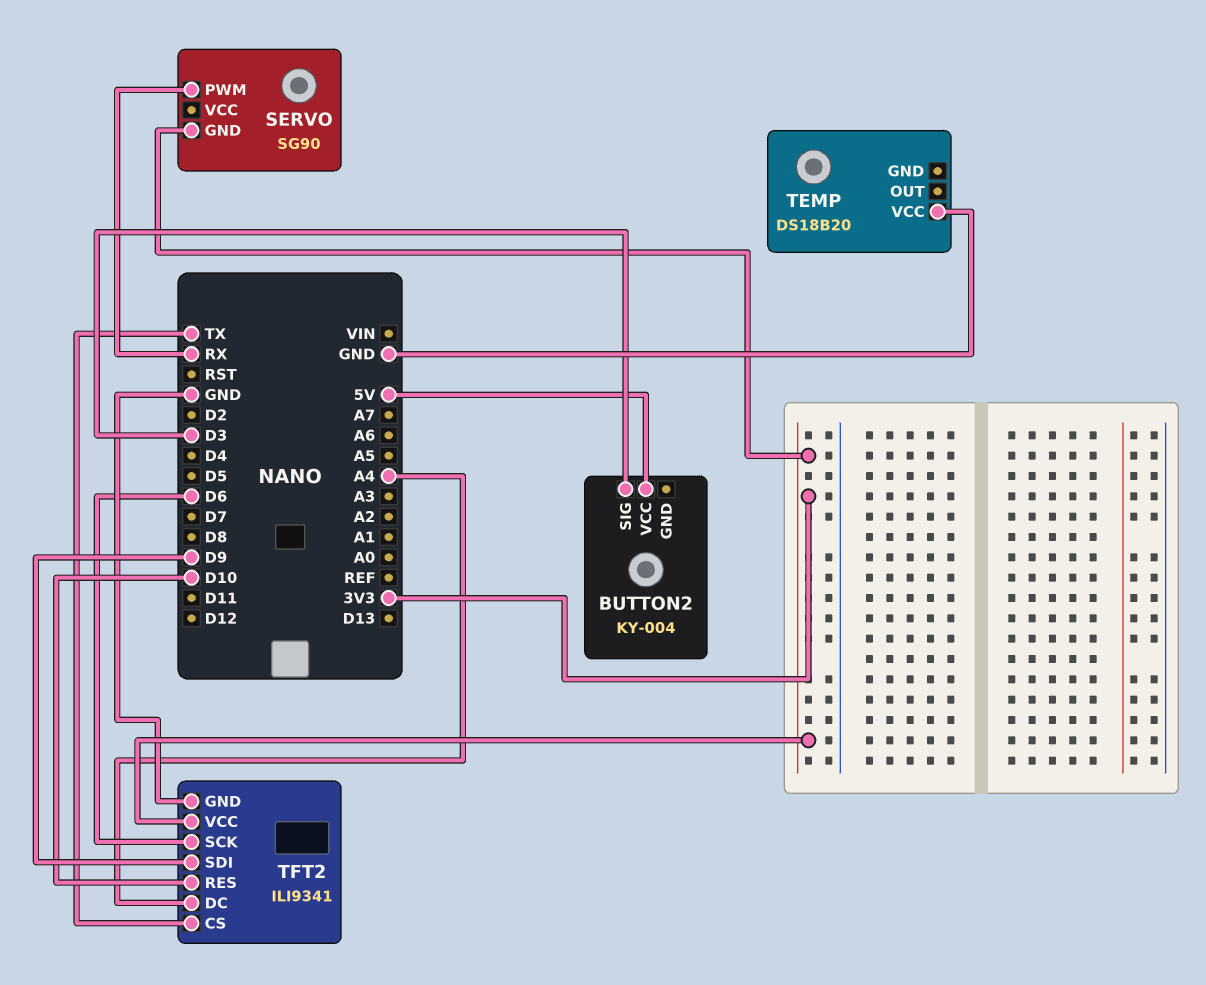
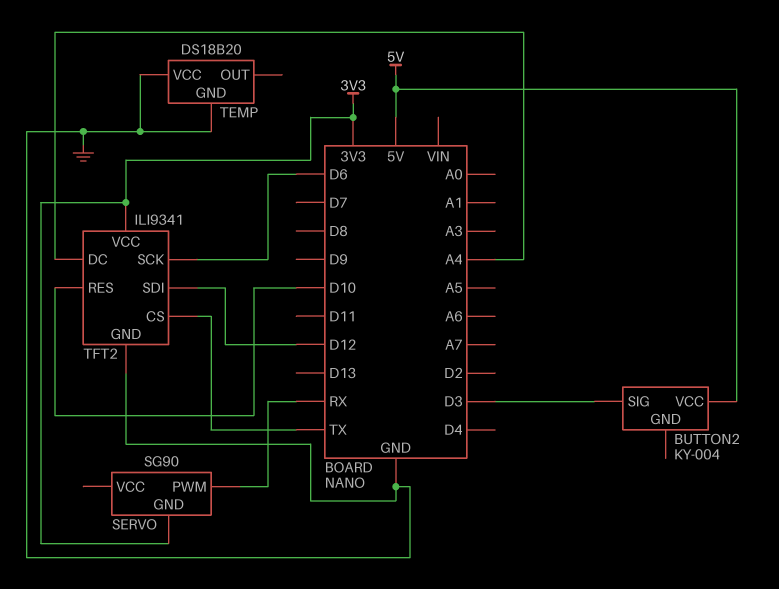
TEMP pin GND: none -> GND
TFT2 pin SDI: D9 -> D12

